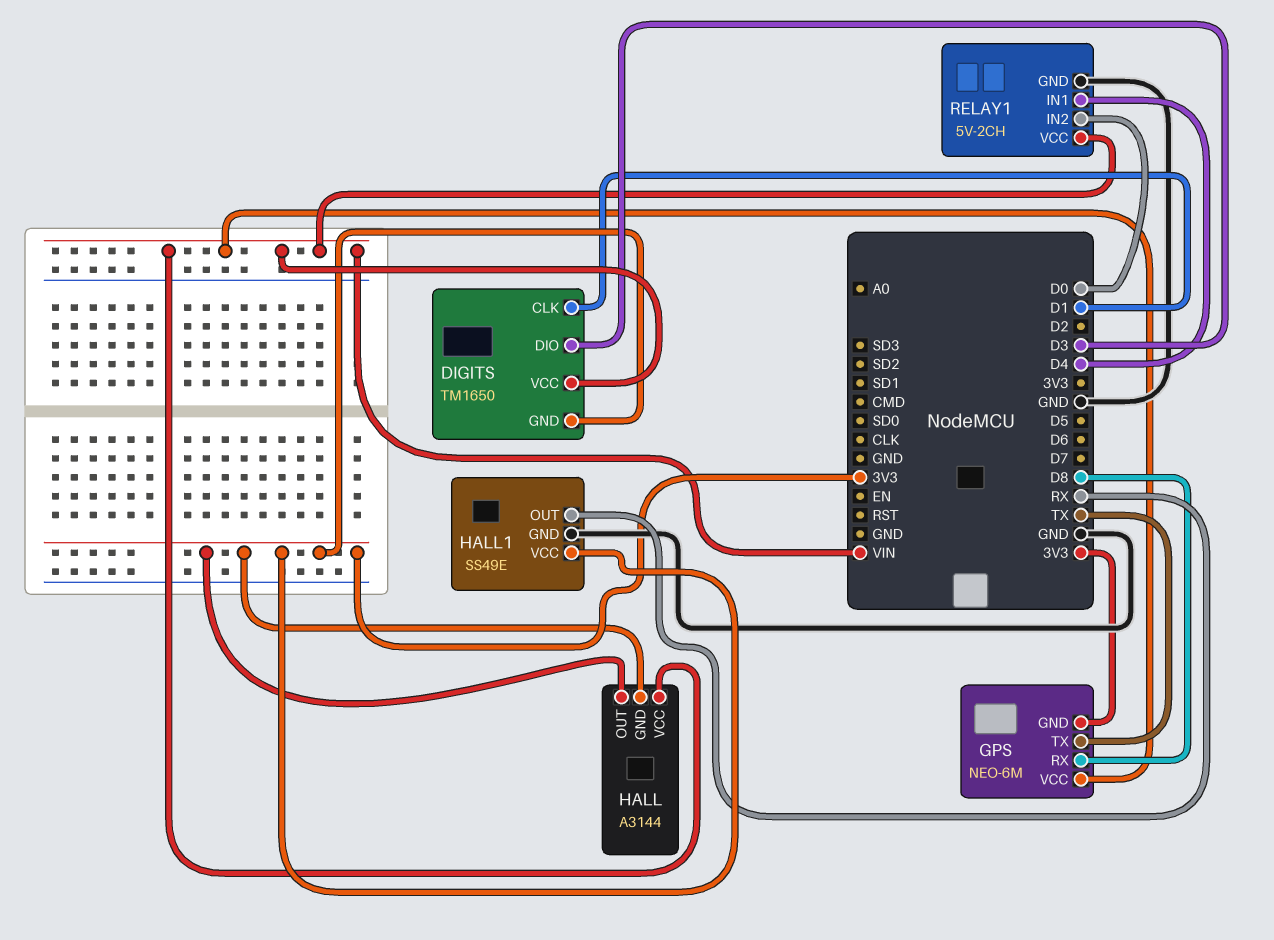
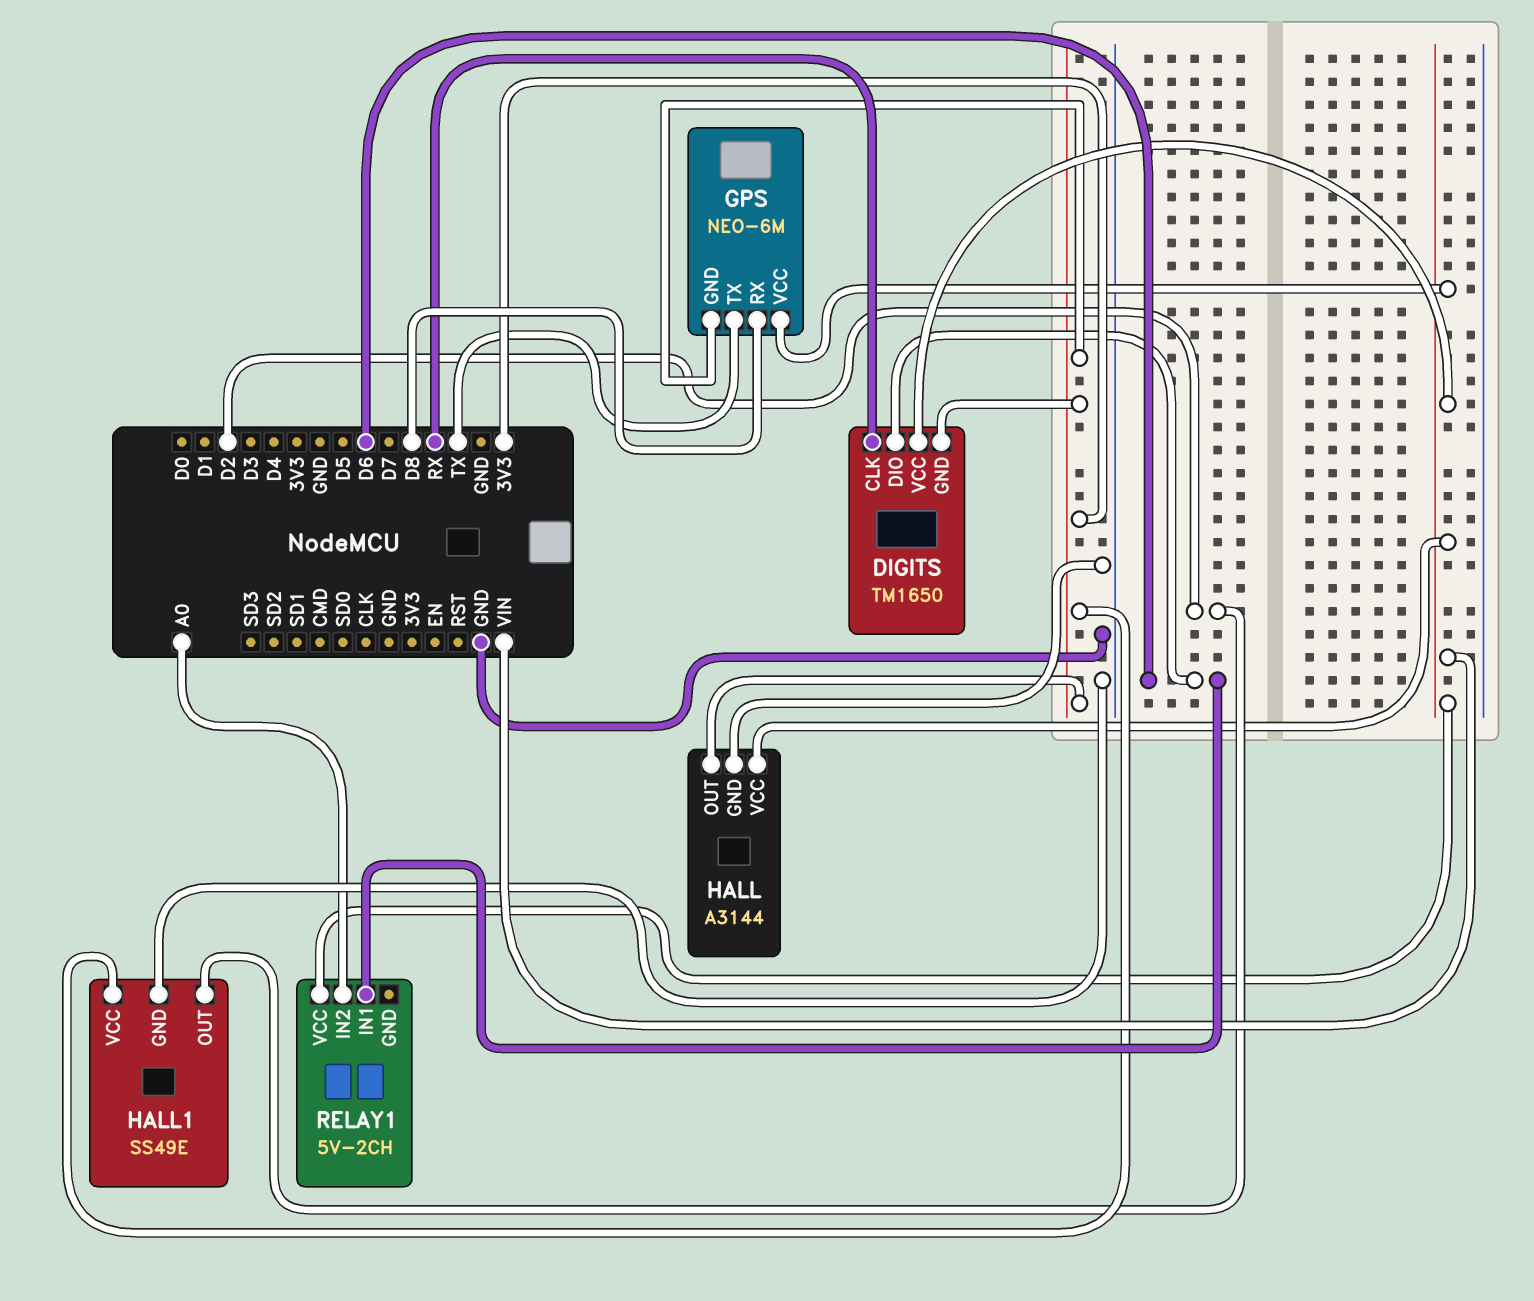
DIGITS pin CLK: D1 -> RX
DIGITS pin DIO: D3 -> D6
HALL pin GND: 3V3 -> GND
HALL1 pin OUT: RX -> D2
RELAY1 pin GND: GND -> none
RELAY1 pin IN1: D4 -> D6
RELAY1 pin IN2: D0 -> A0

